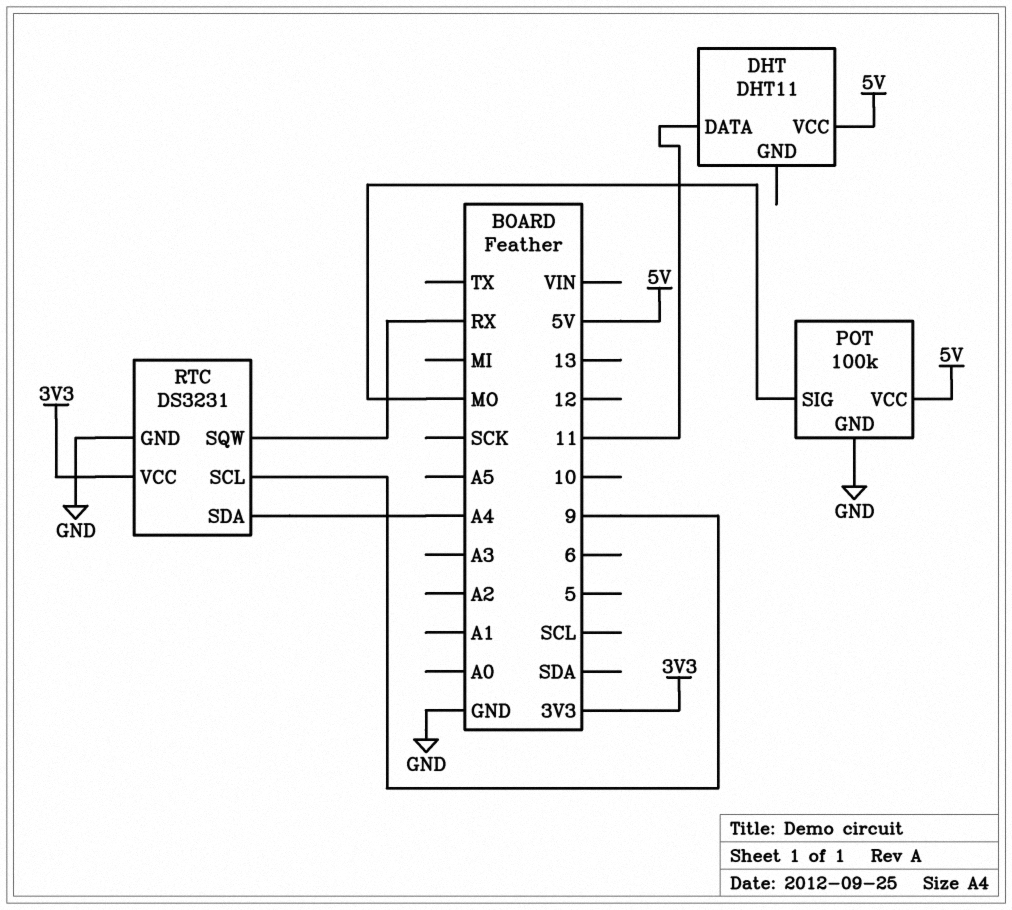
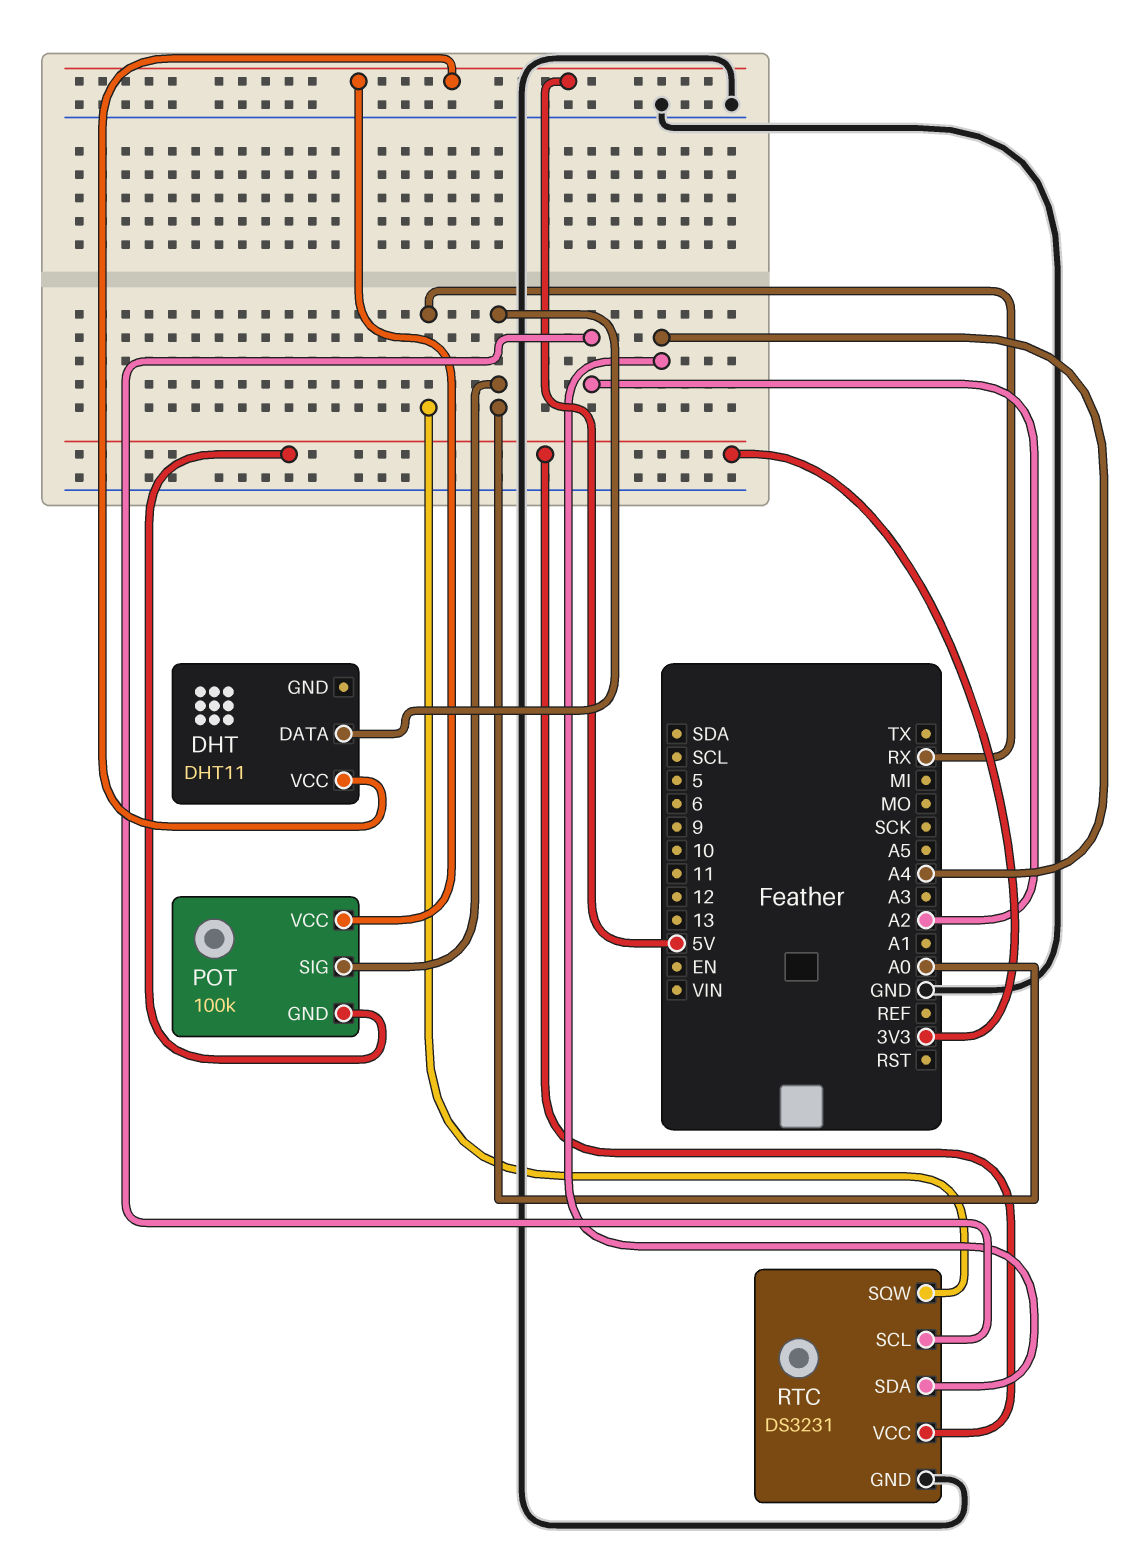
DHT pin DATA: 11 -> A0
POT pin GND: GND -> 3V3
POT pin SIG: MO -> A0
RTC pin SCL: 9 -> A2

